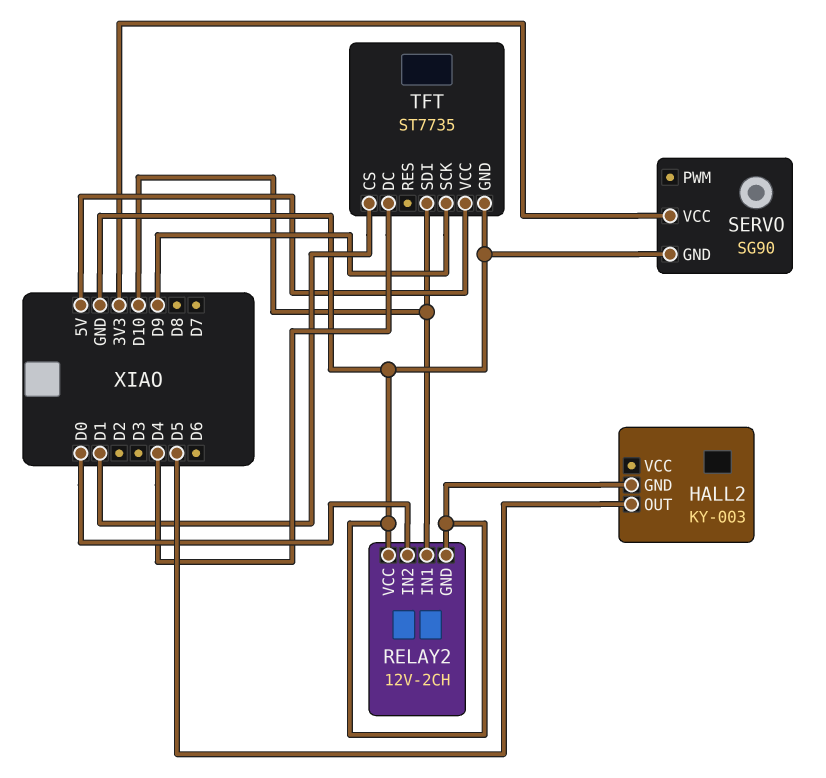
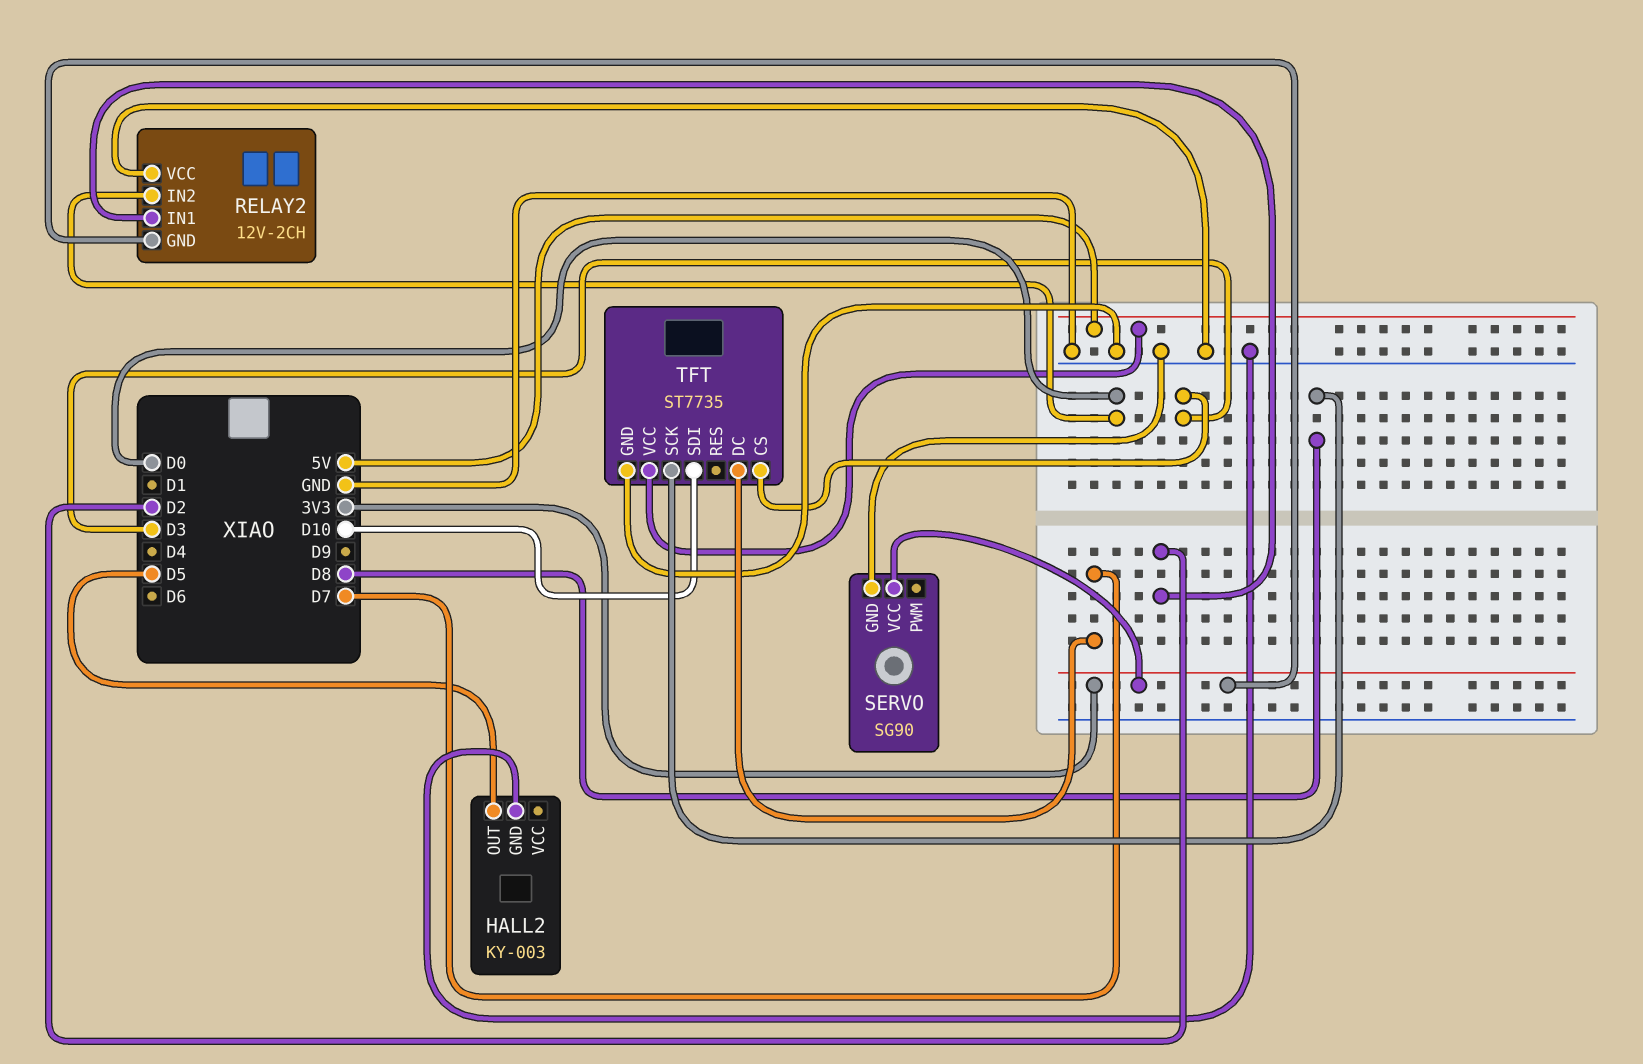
RELAY2 pin GND: GND -> 3V3
RELAY2 pin IN1: D10 -> D2
TFT pin CS: D1 -> D3
TFT pin DC: D4 -> D7
TFT pin SCK: D9 -> D8

